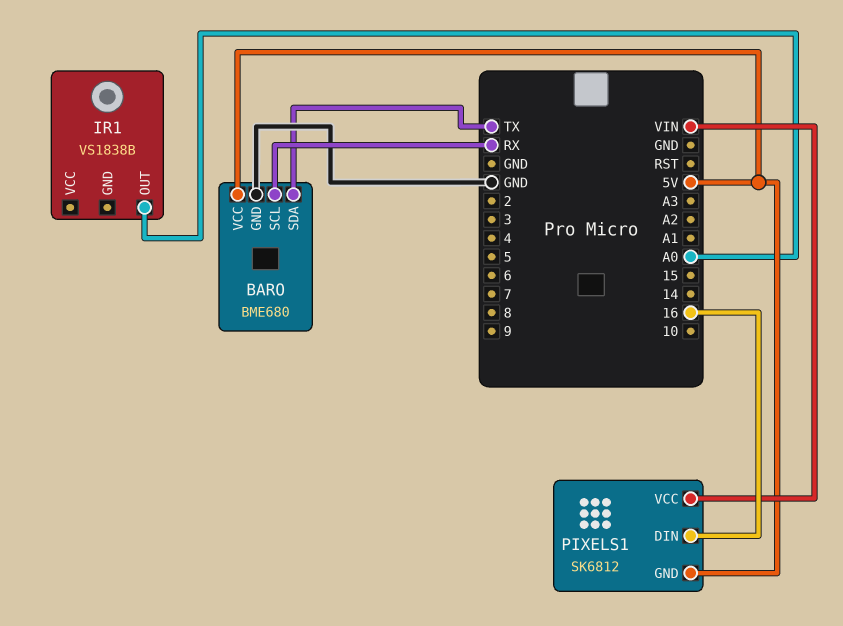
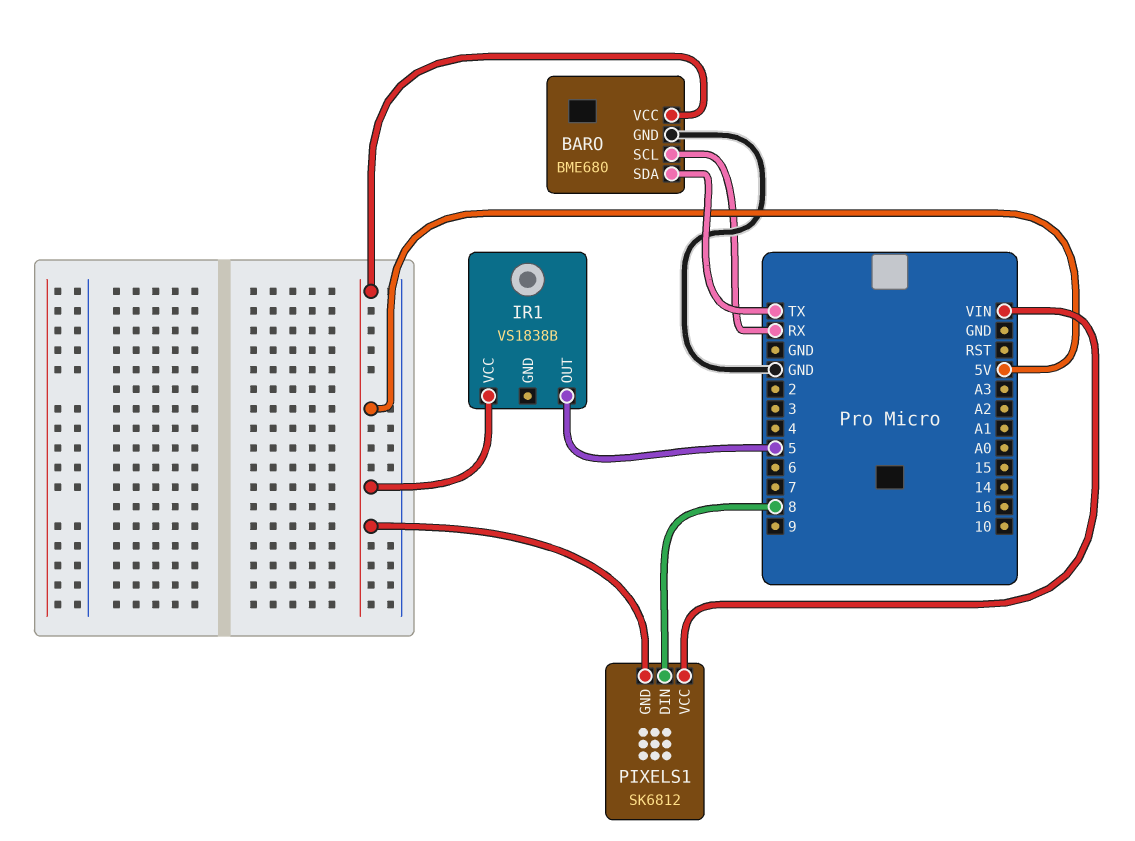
IR1 pin OUT: A0 -> 5
IR1 pin VCC: none -> 5V
PIXELS1 pin DIN: 16 -> 8

